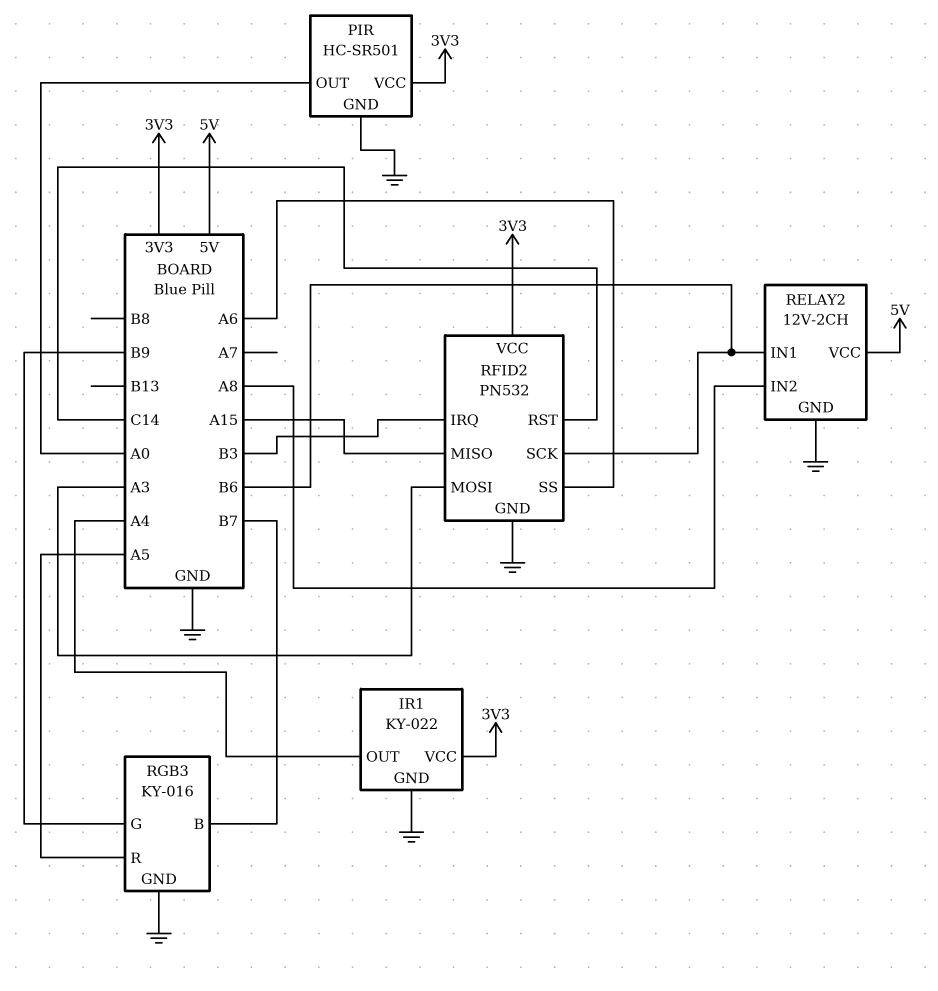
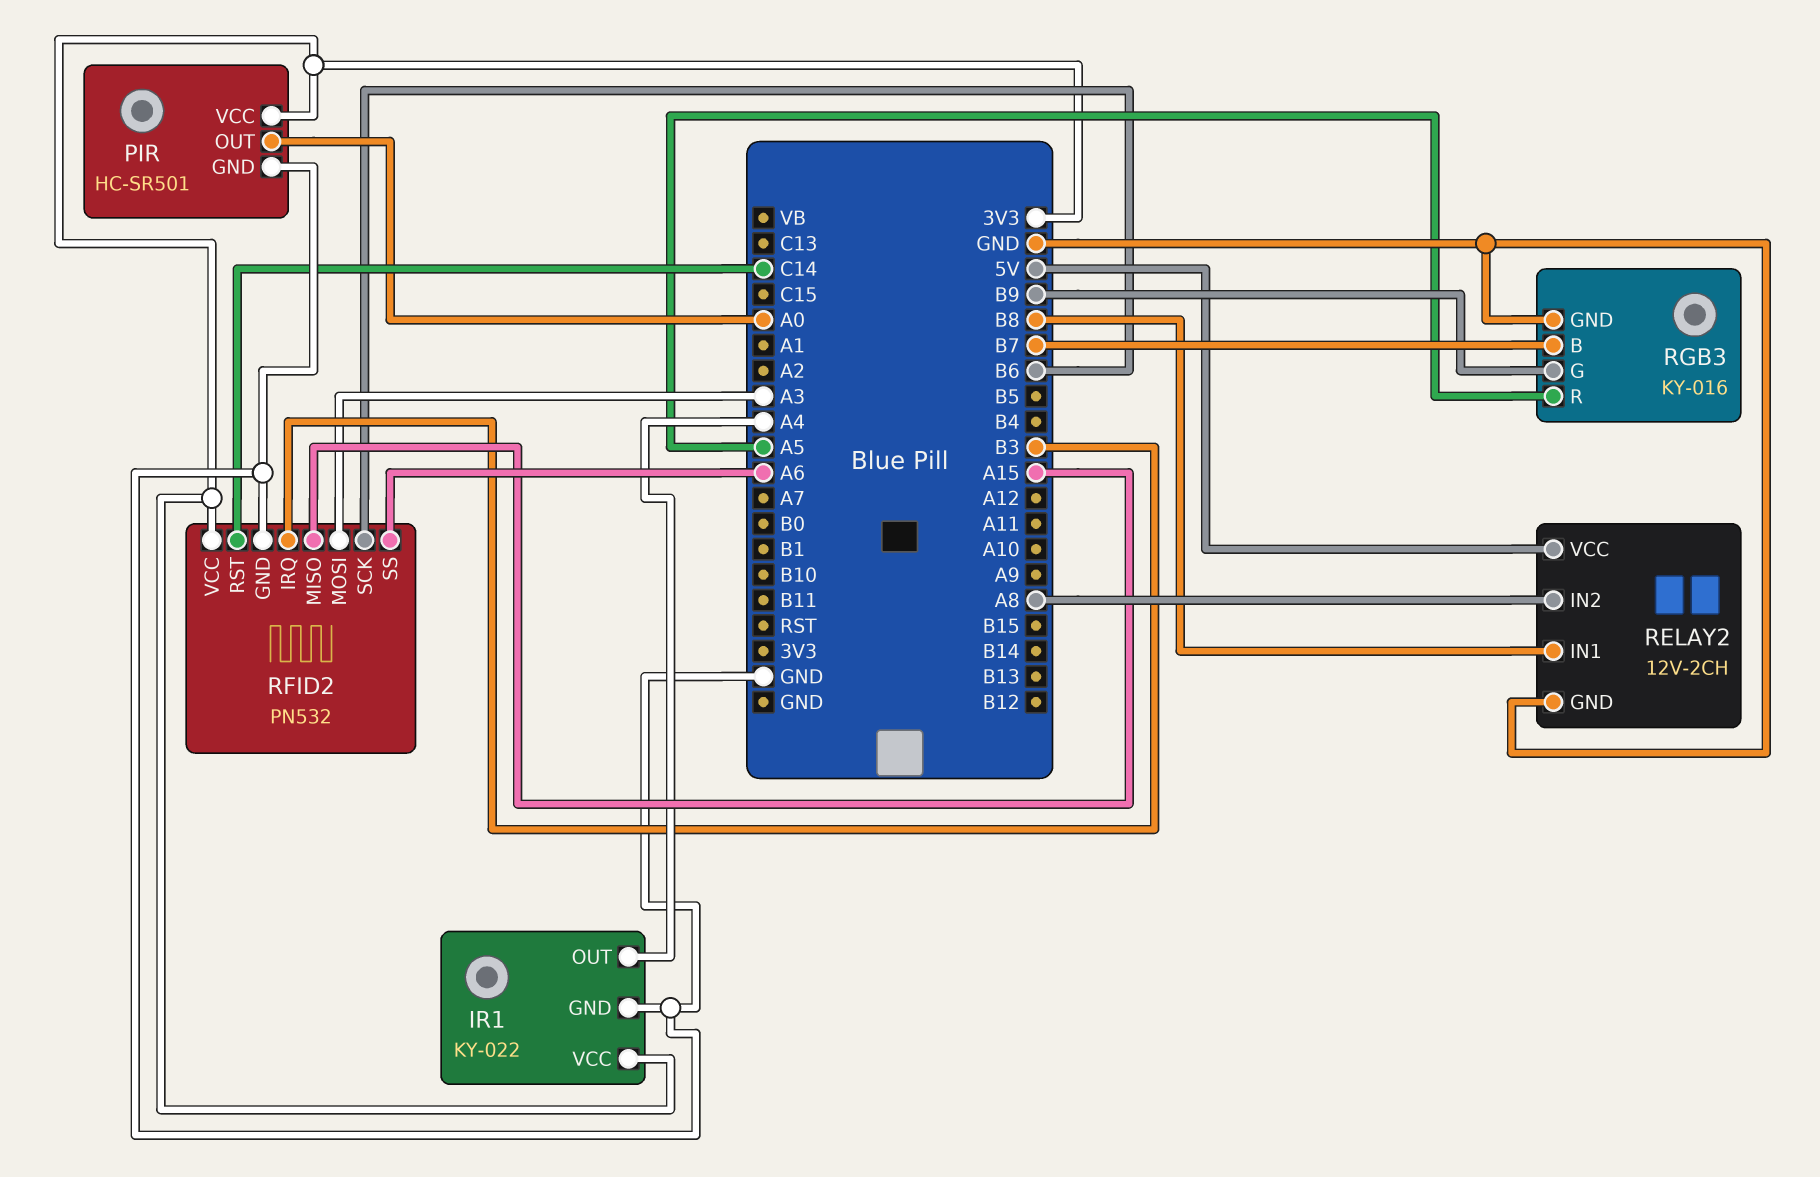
RELAY2 pin IN1: B6 -> B8

